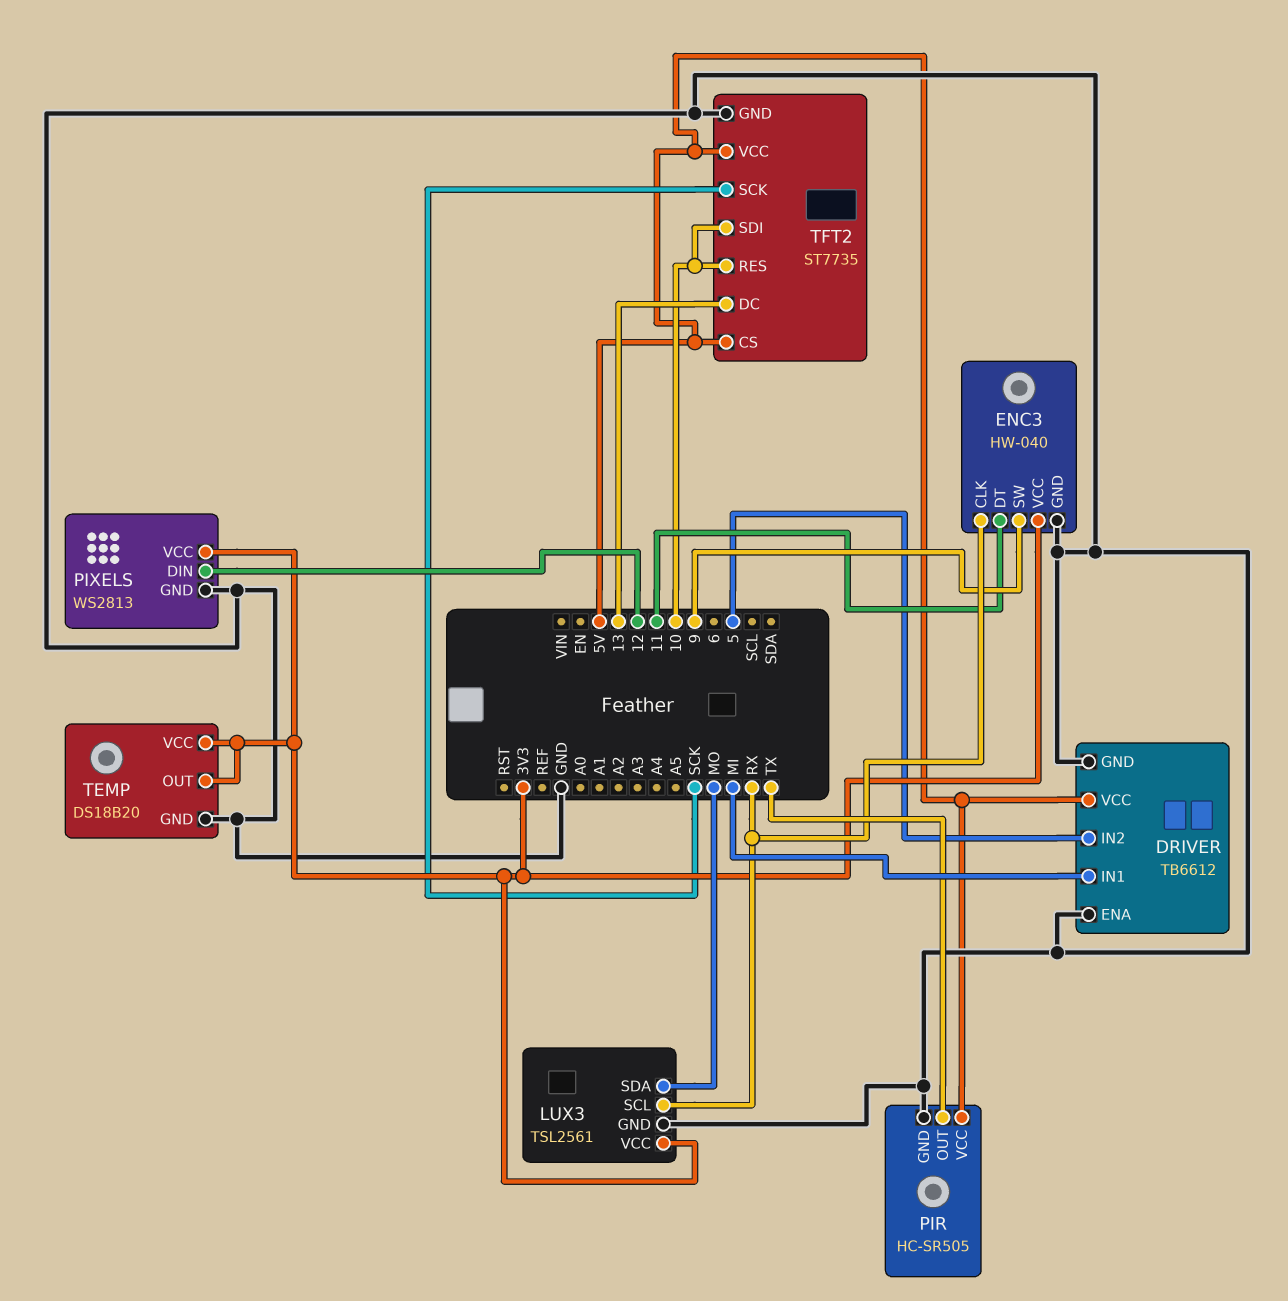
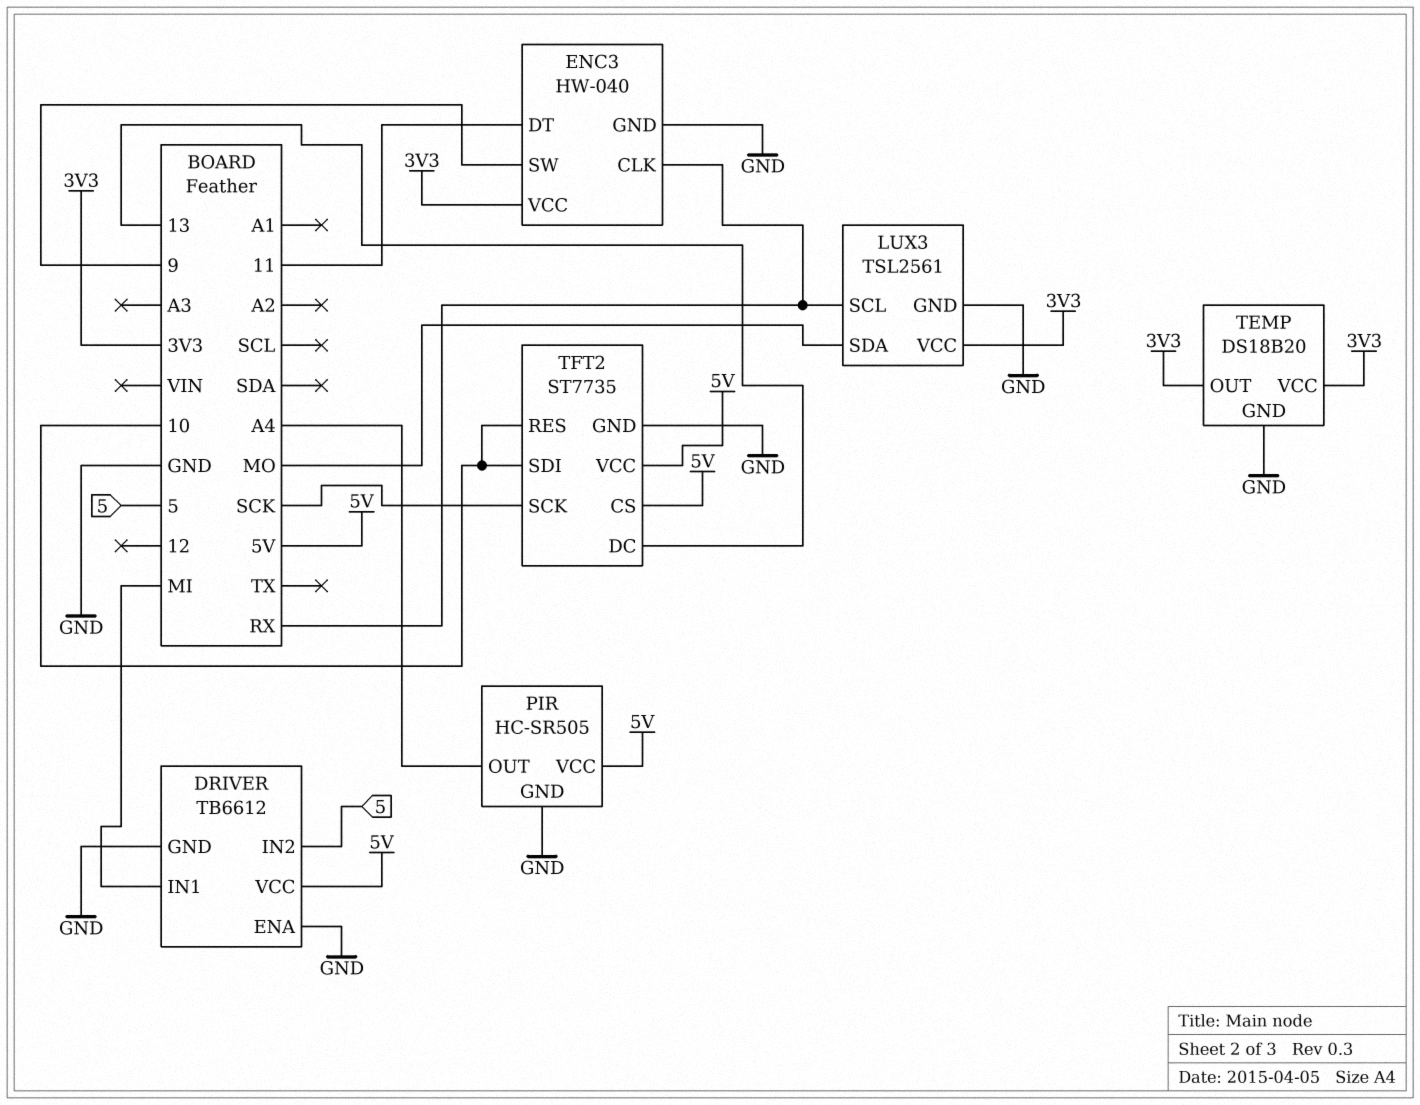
PIR pin OUT: TX -> A4
PIXELS: WS2813 -> none
PIXELS pin DIN: 12 -> none
PIXELS pin GND: GND -> none
PIXELS pin VCC: 3V3 -> none

